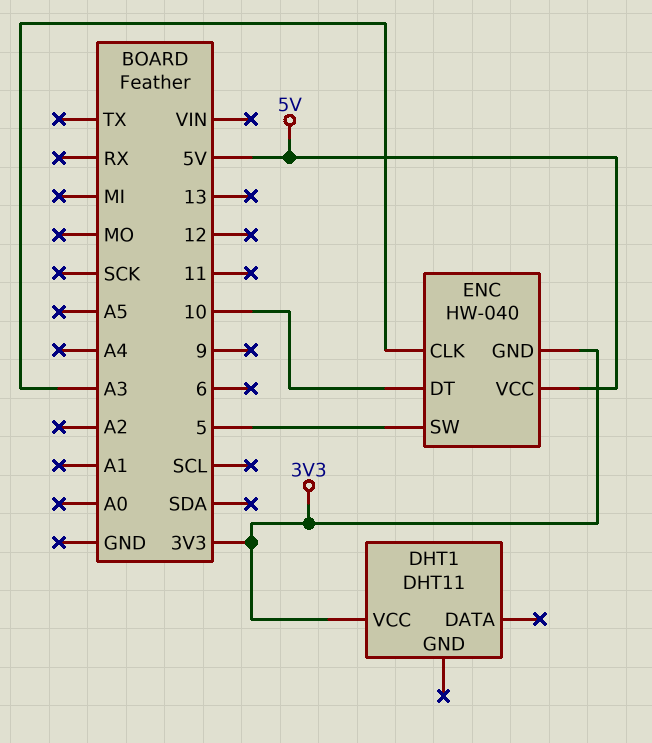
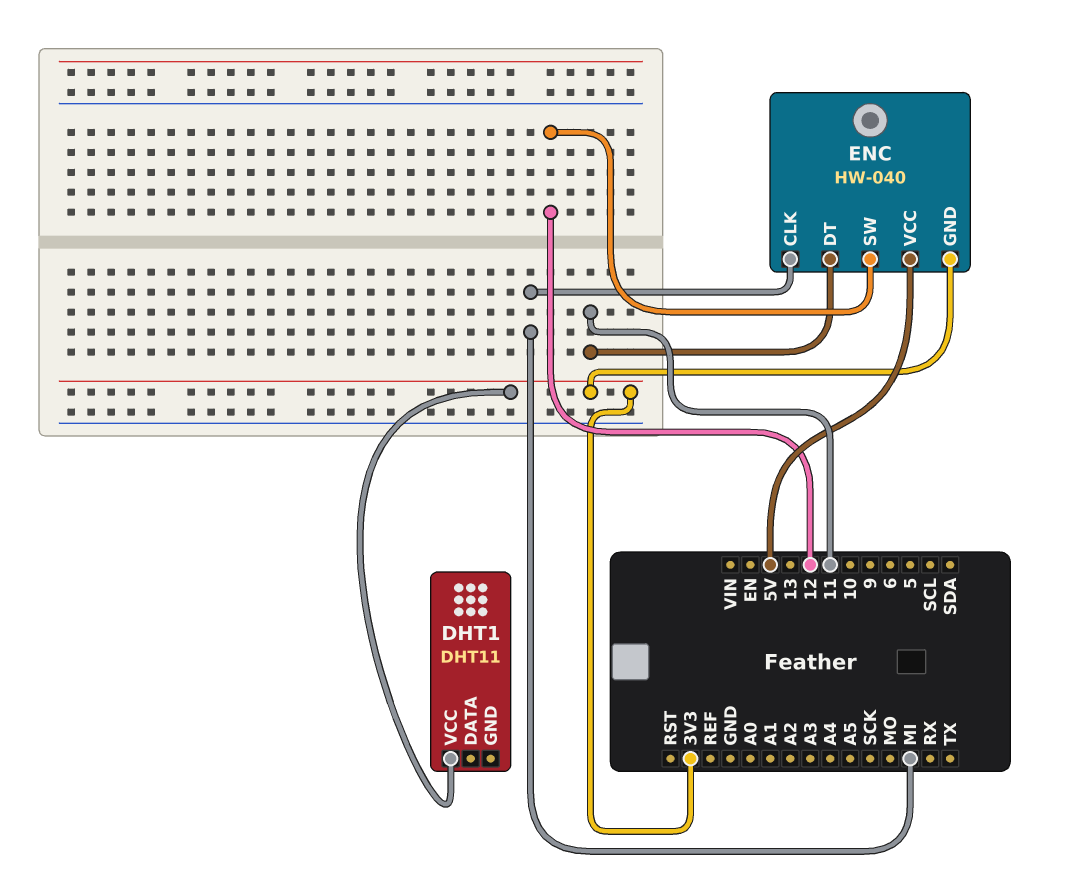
ENC pin CLK: A3 -> MI
ENC pin DT: 10 -> 11
ENC pin SW: 5 -> 12

